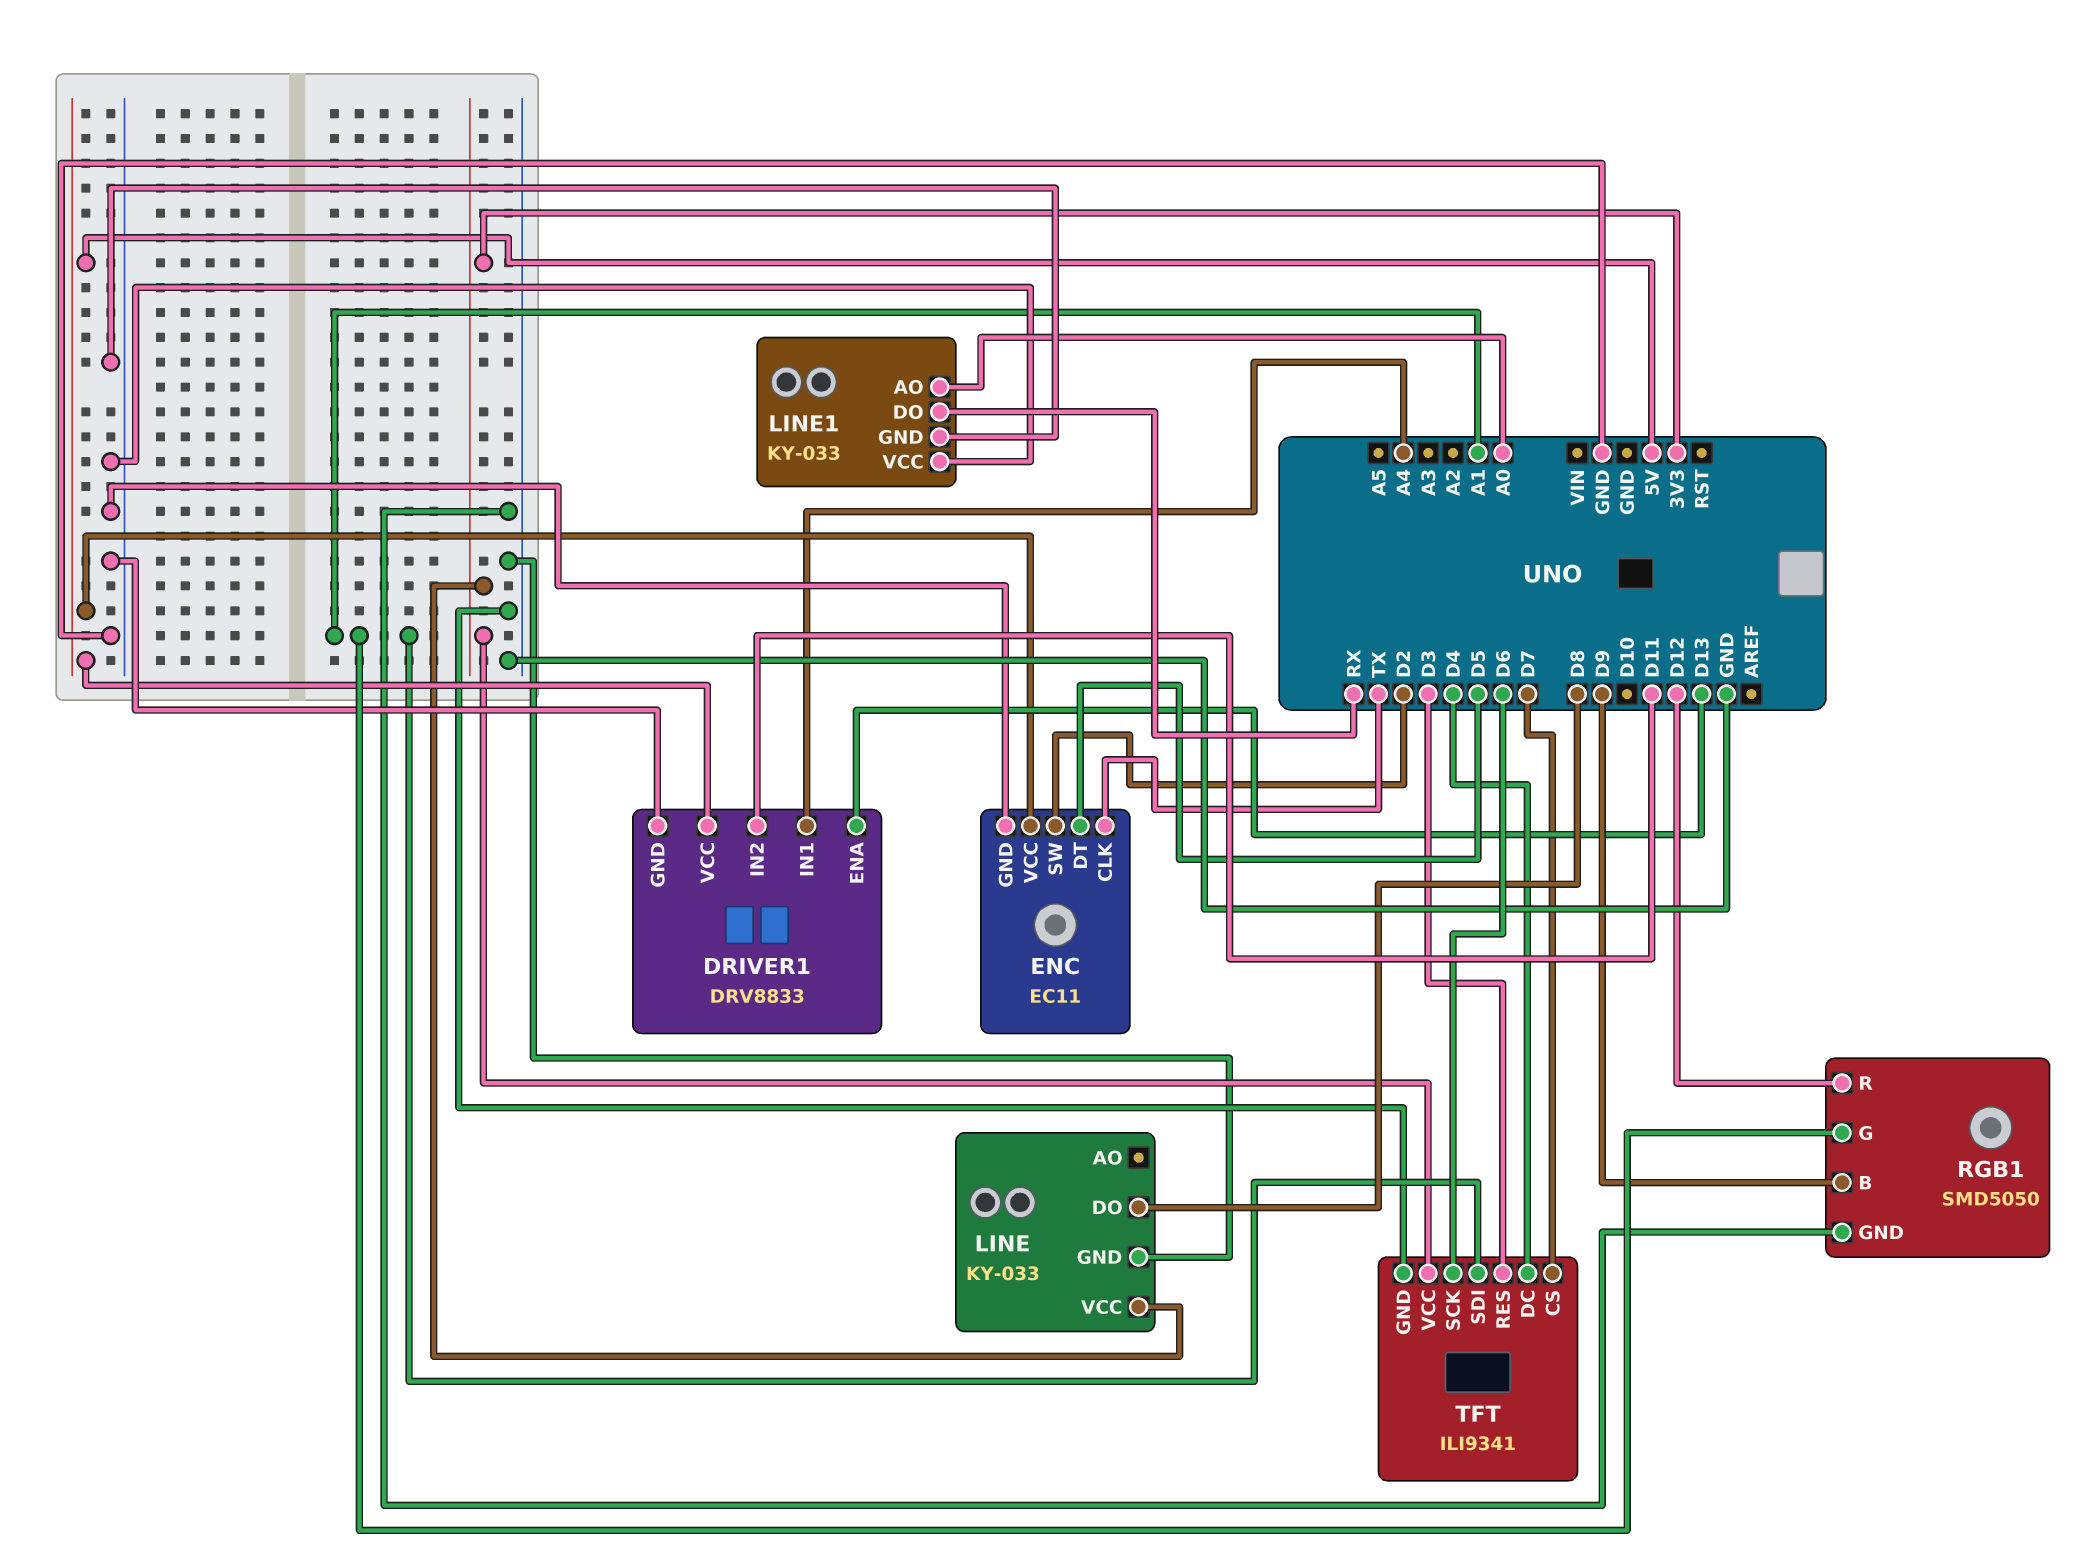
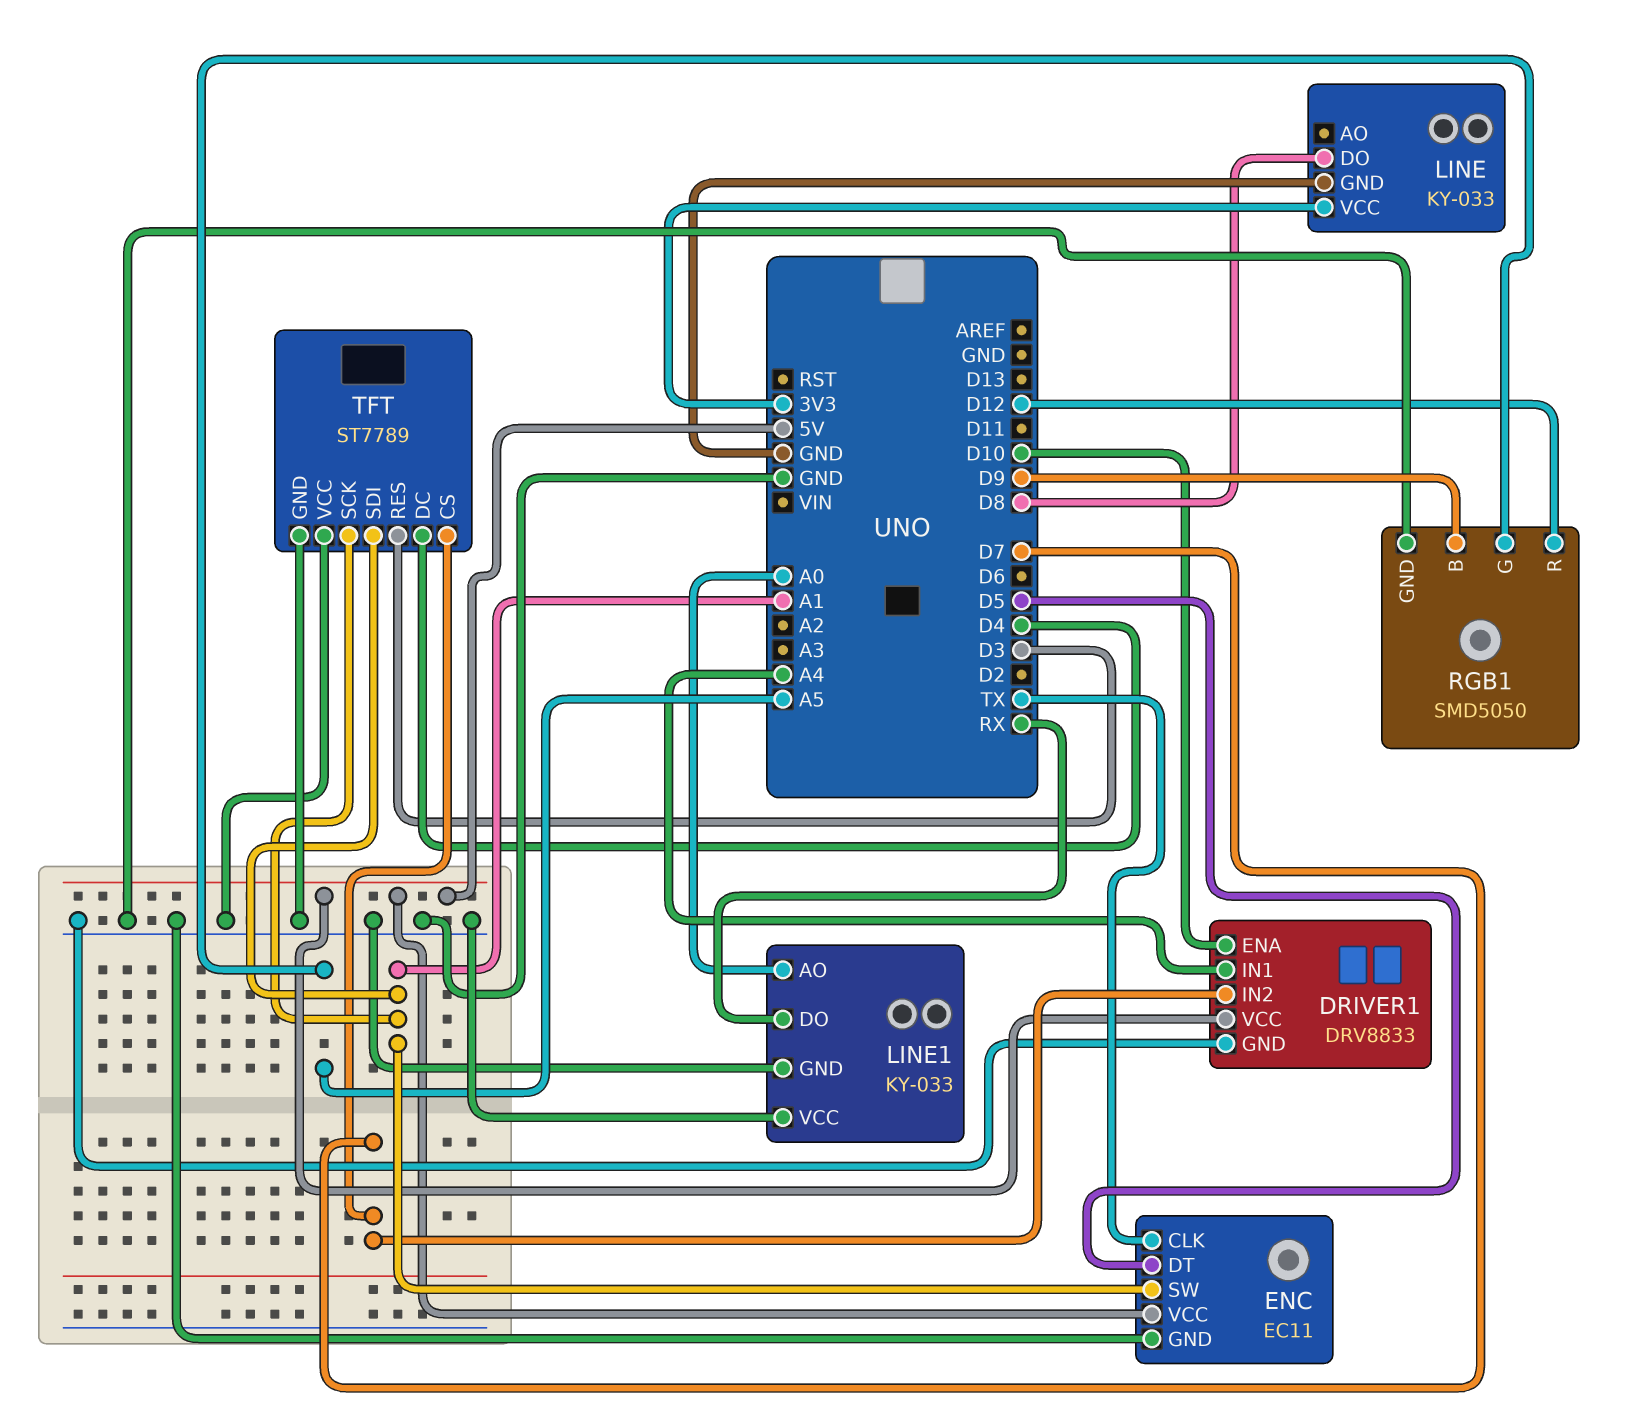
DRIVER1 pin ENA: D13 -> D10
DRIVER1 pin IN2: D11 -> D7
ENC pin SW: D2 -> A1
RGB1 pin G: A1 -> A5
TFT: ILI9341 -> ST7789
TFT pin SCK: D6 -> A1
TFT pin VCC: 3V3 -> GND

